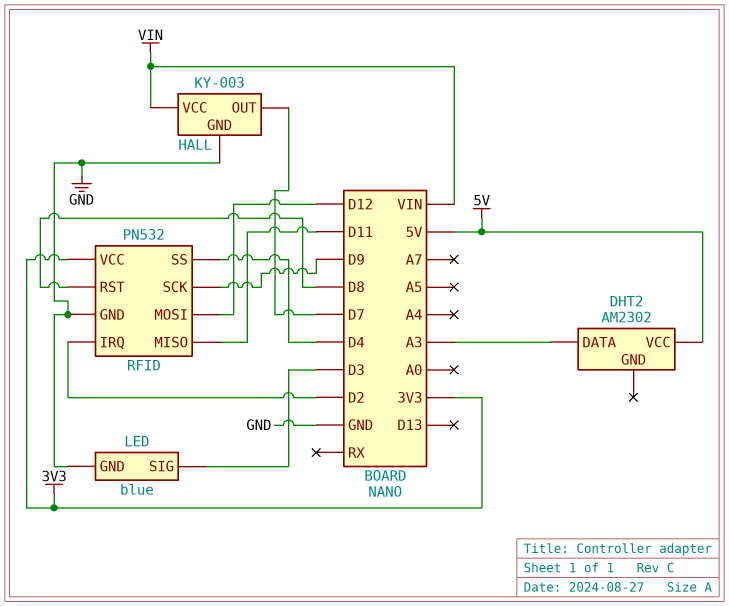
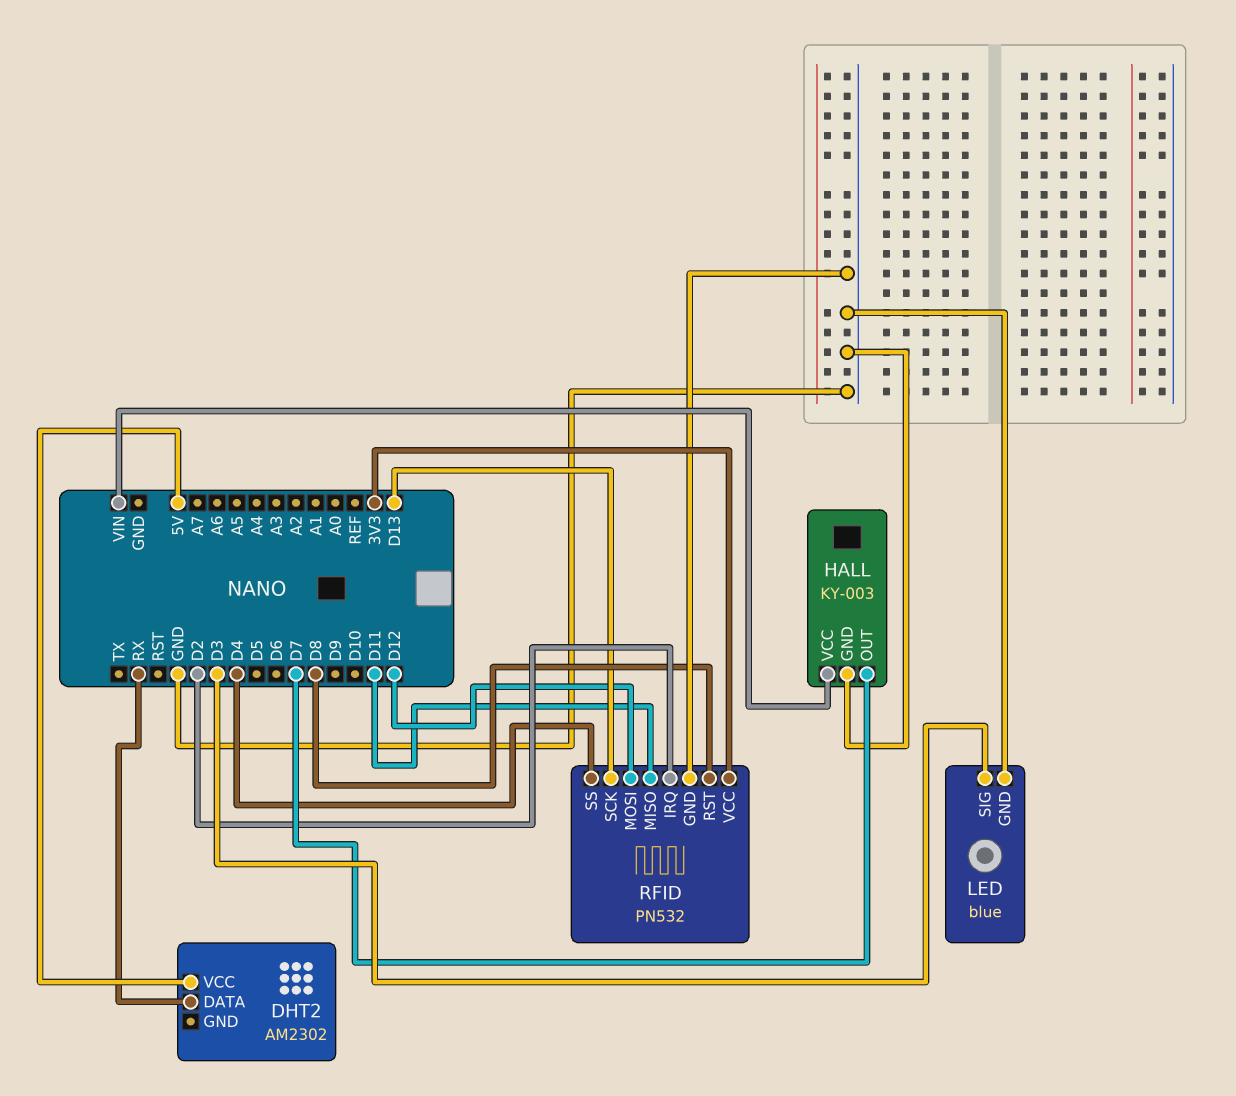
DHT2 pin DATA: A3 -> RX
RFID pin SCK: D9 -> D13

